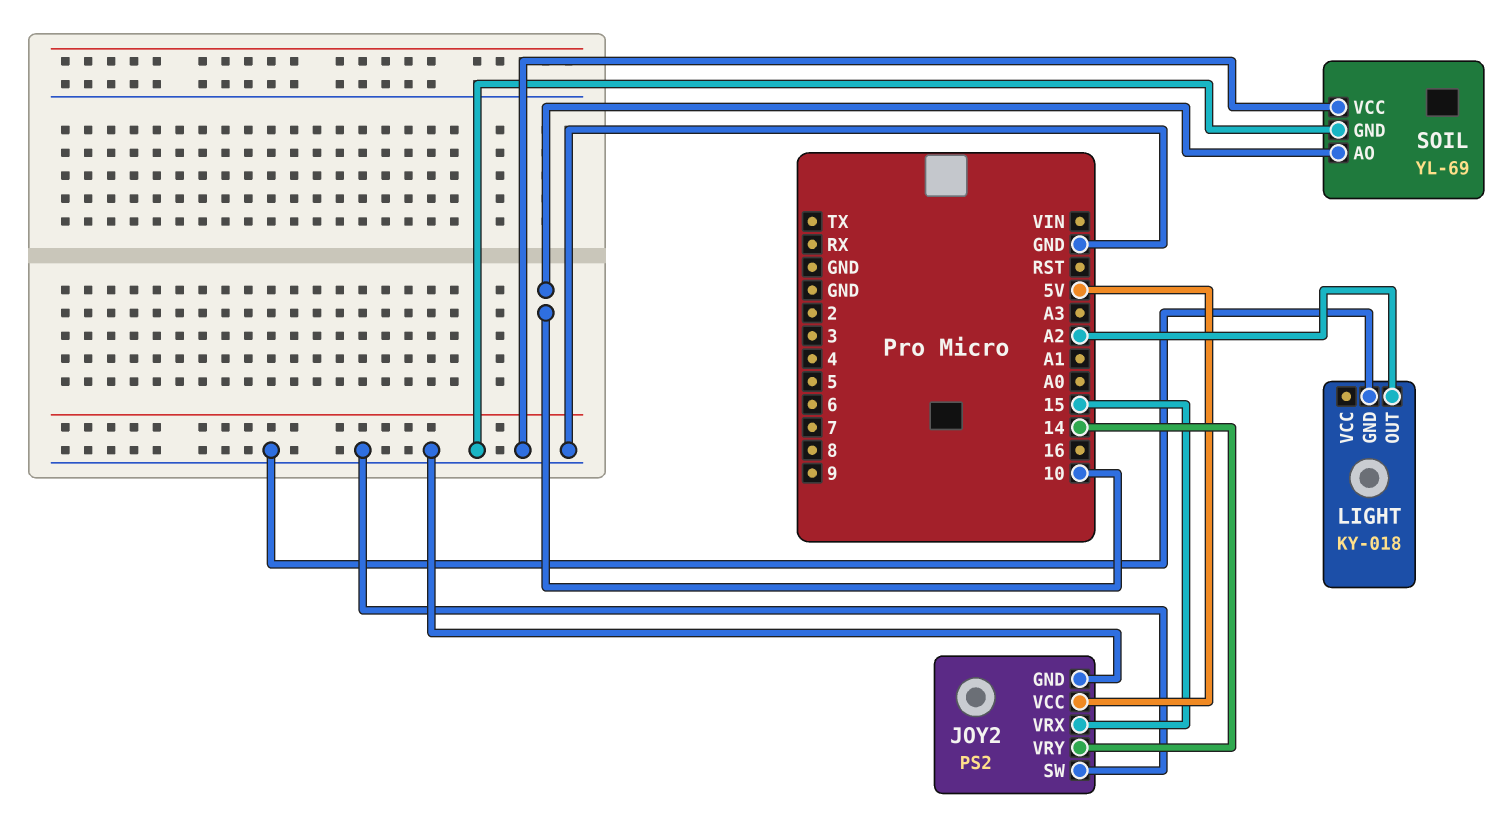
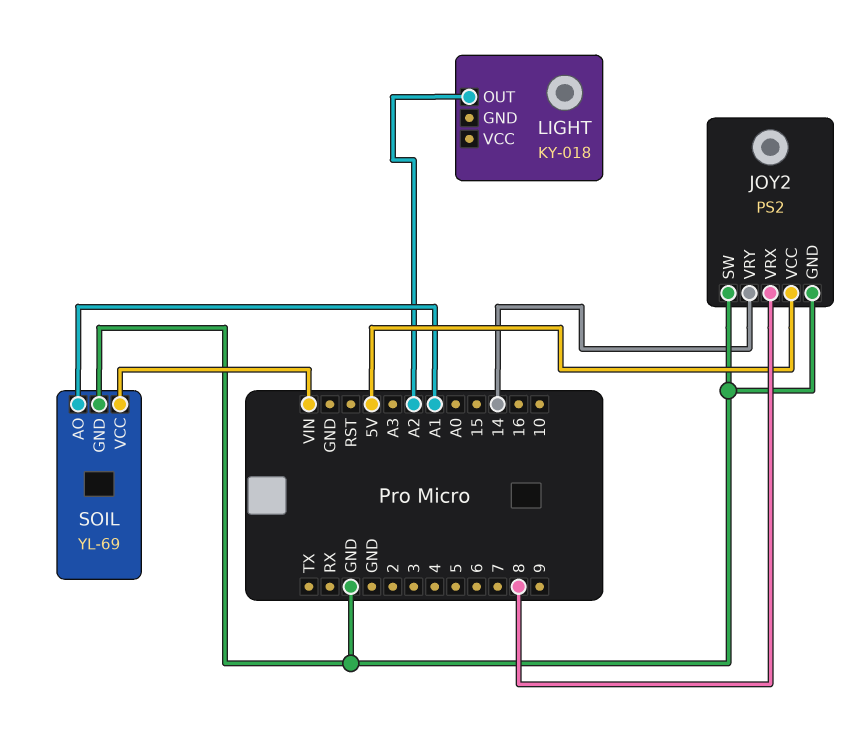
JOY2 pin VRX: 15 -> 8
LIGHT pin GND: GND -> none
SOIL pin AO: 10 -> A1
SOIL pin VCC: GND -> VIN

